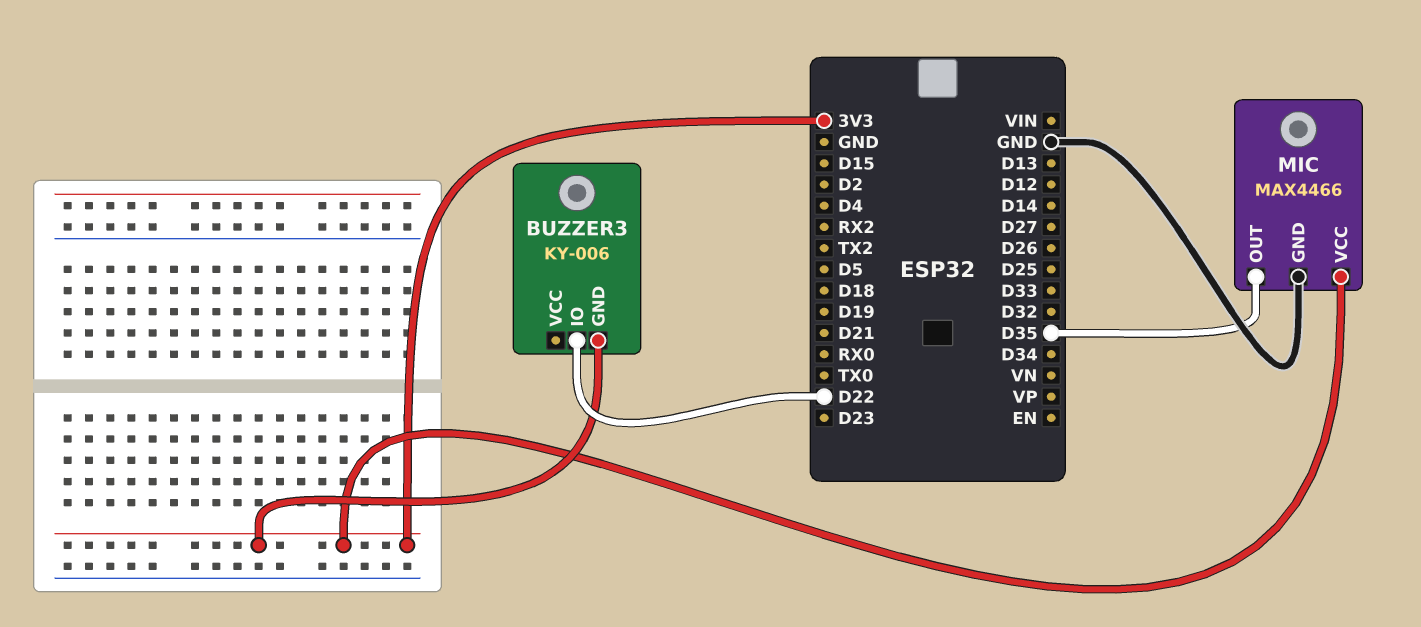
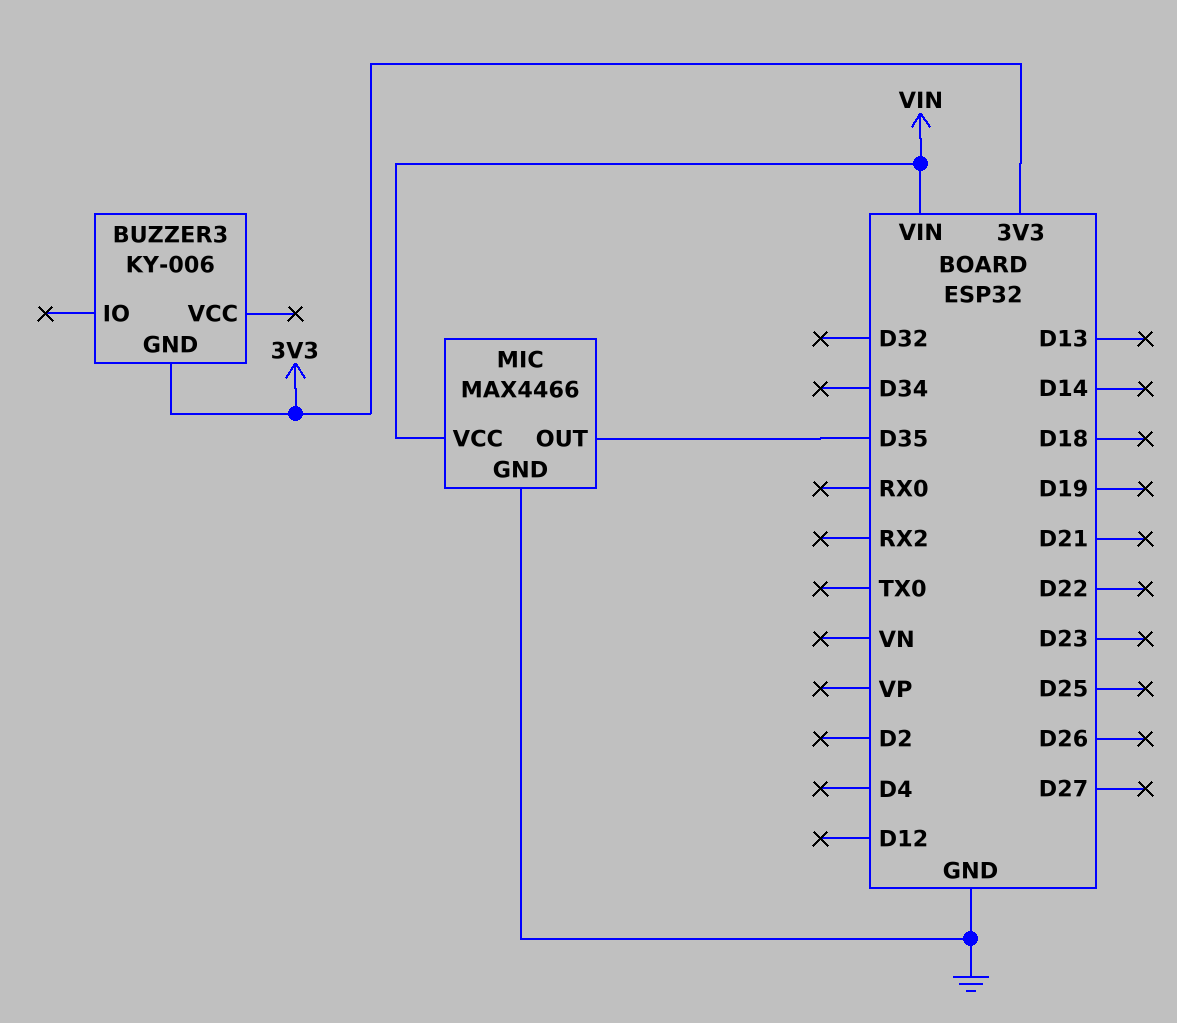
BUZZER3 pin IO: D22 -> none
MIC pin VCC: 3V3 -> VIN

